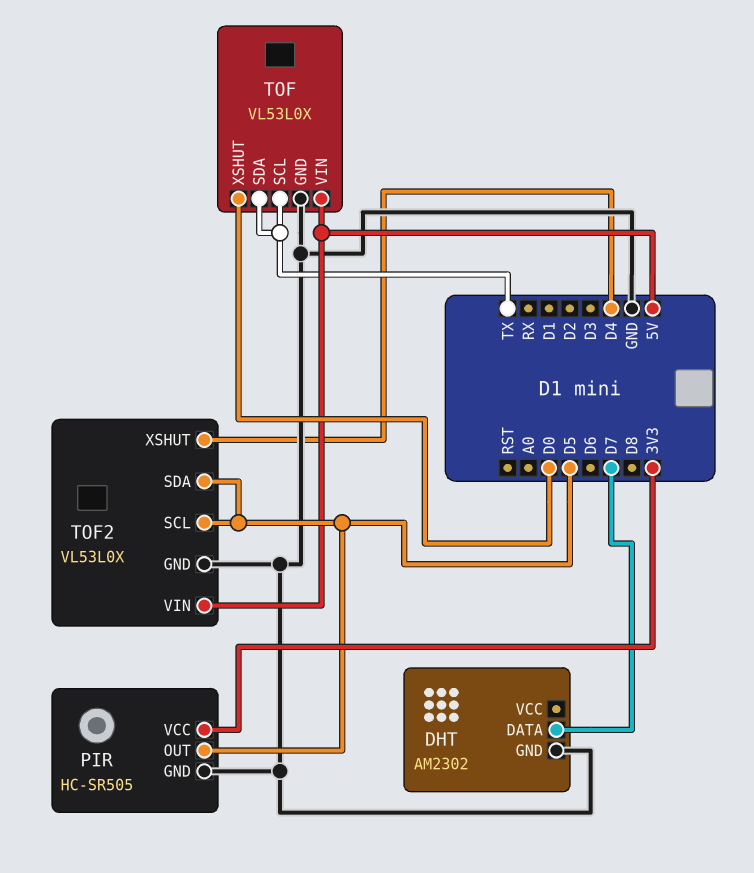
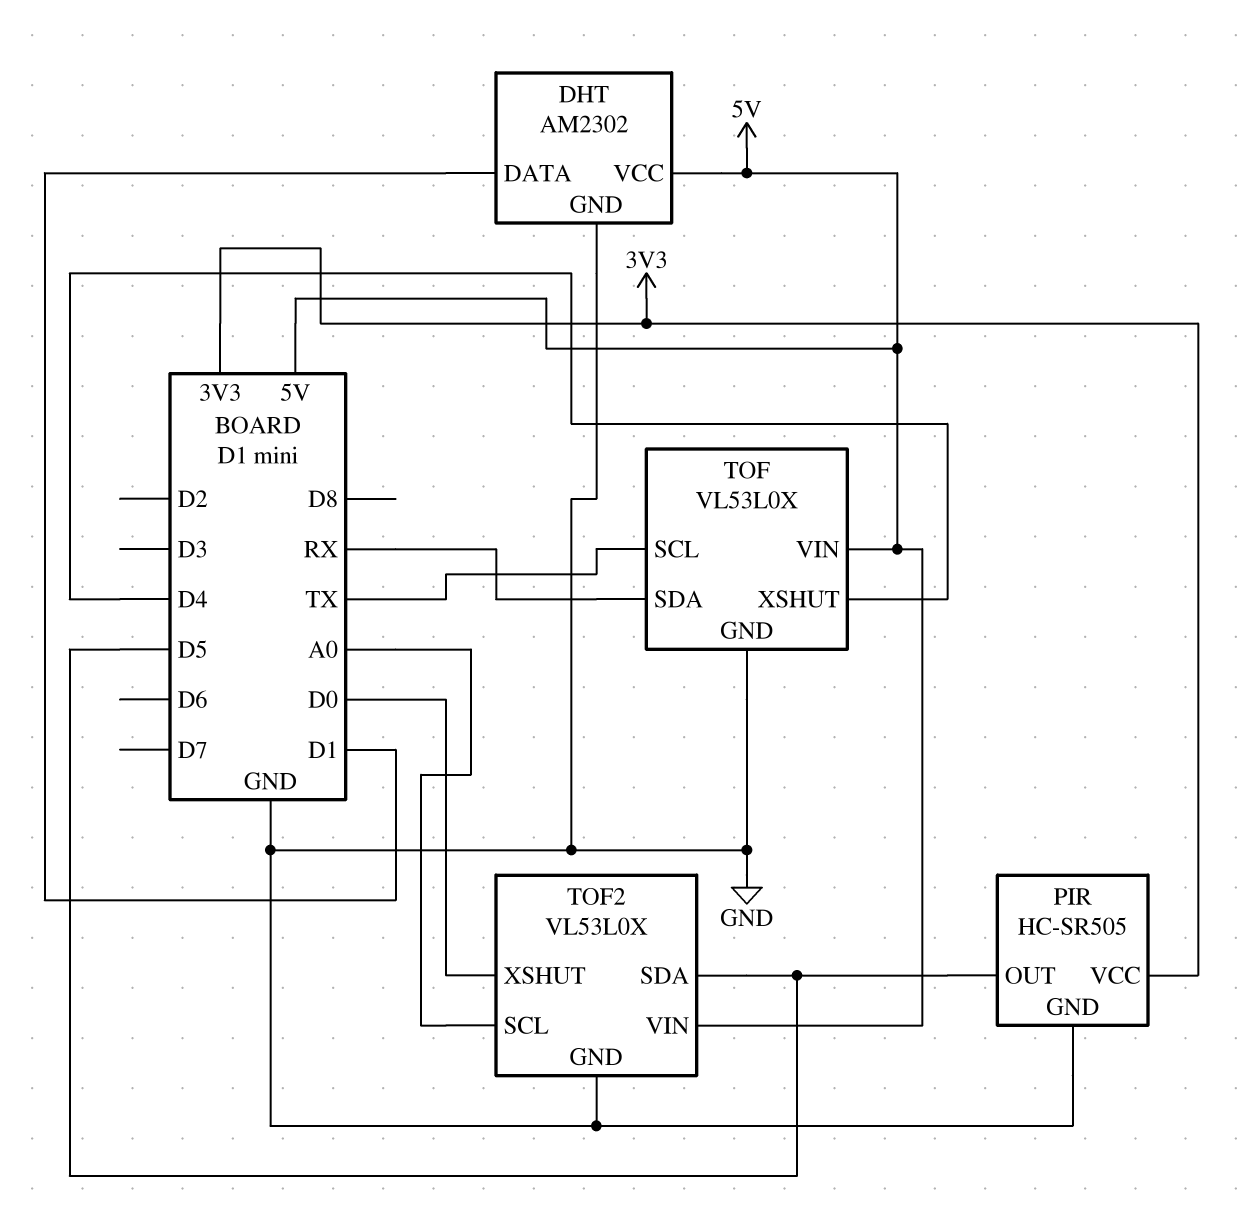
DHT pin DATA: D7 -> D1
DHT pin VCC: none -> 5V
TOF pin SDA: TX -> RX
TOF pin XSHUT: D0 -> D4
TOF2 pin SCL: D5 -> A0
TOF2 pin XSHUT: D4 -> D0

